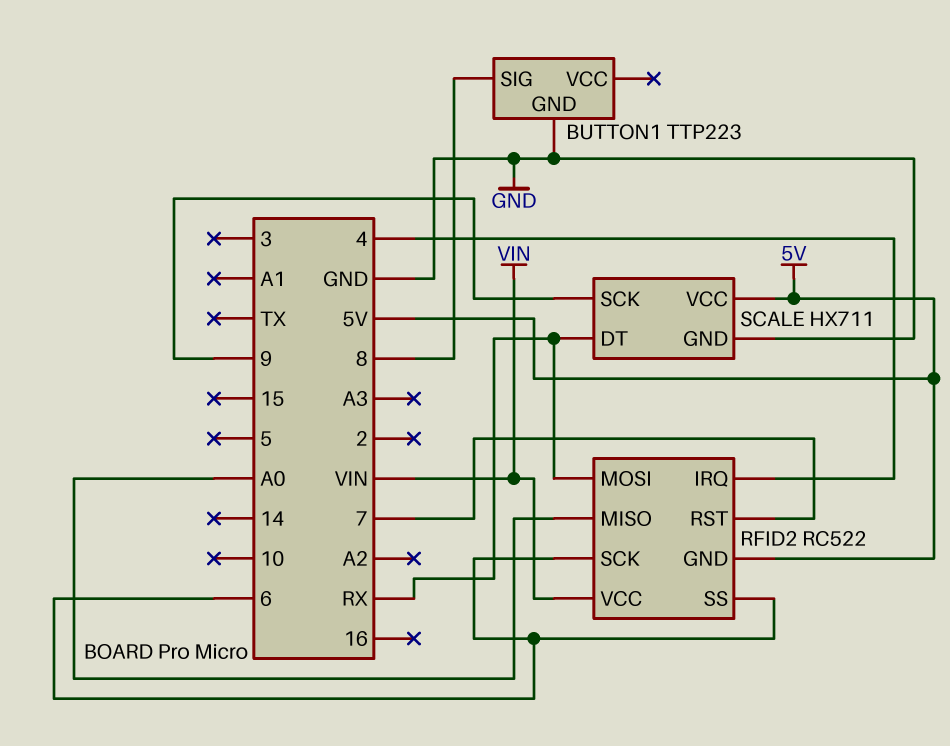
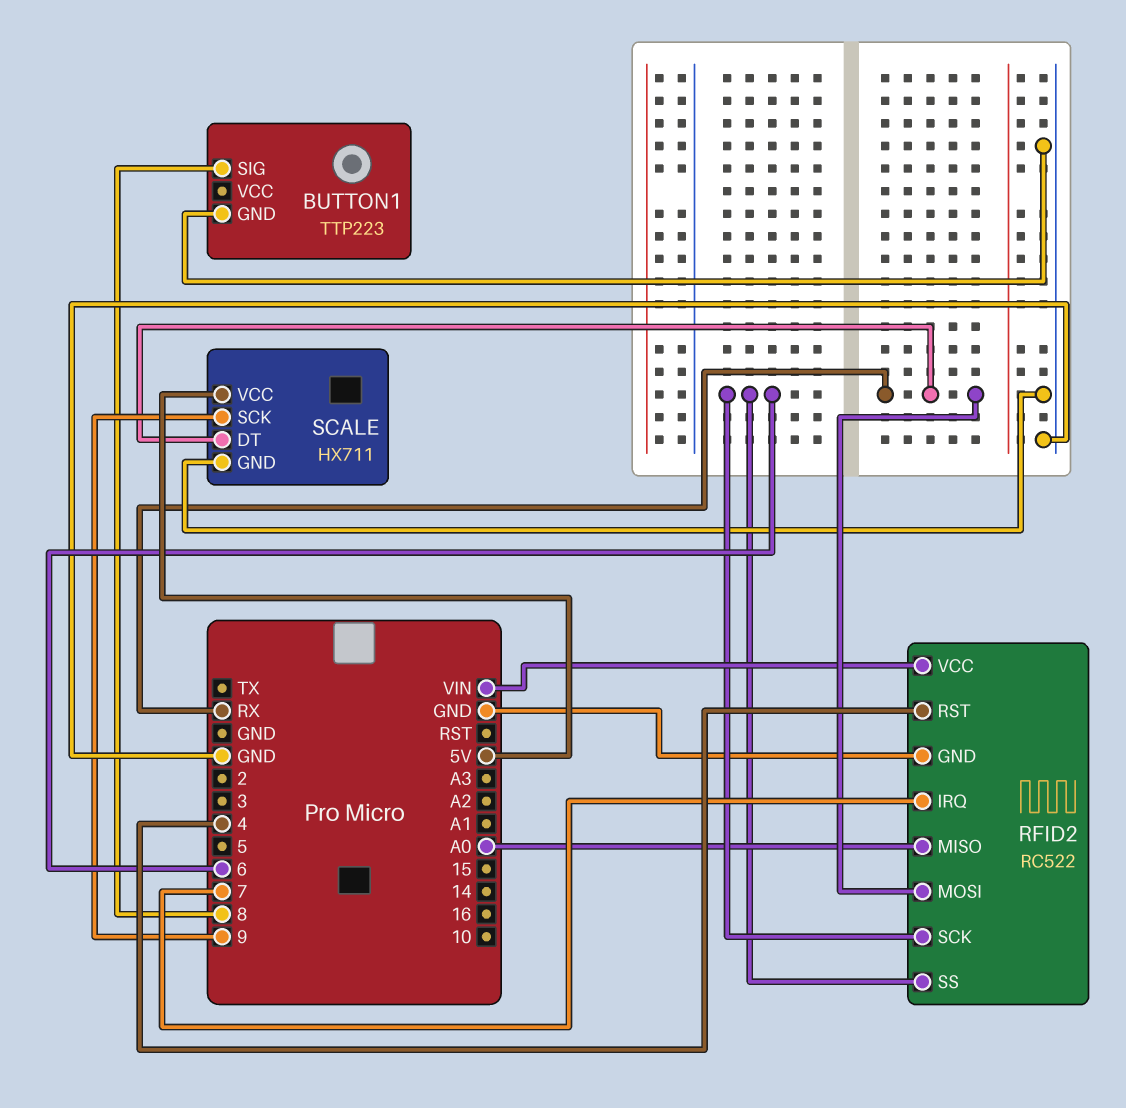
RFID2 pin GND: 5V -> GND
RFID2 pin IRQ: 4 -> 7
RFID2 pin RST: 7 -> 4

